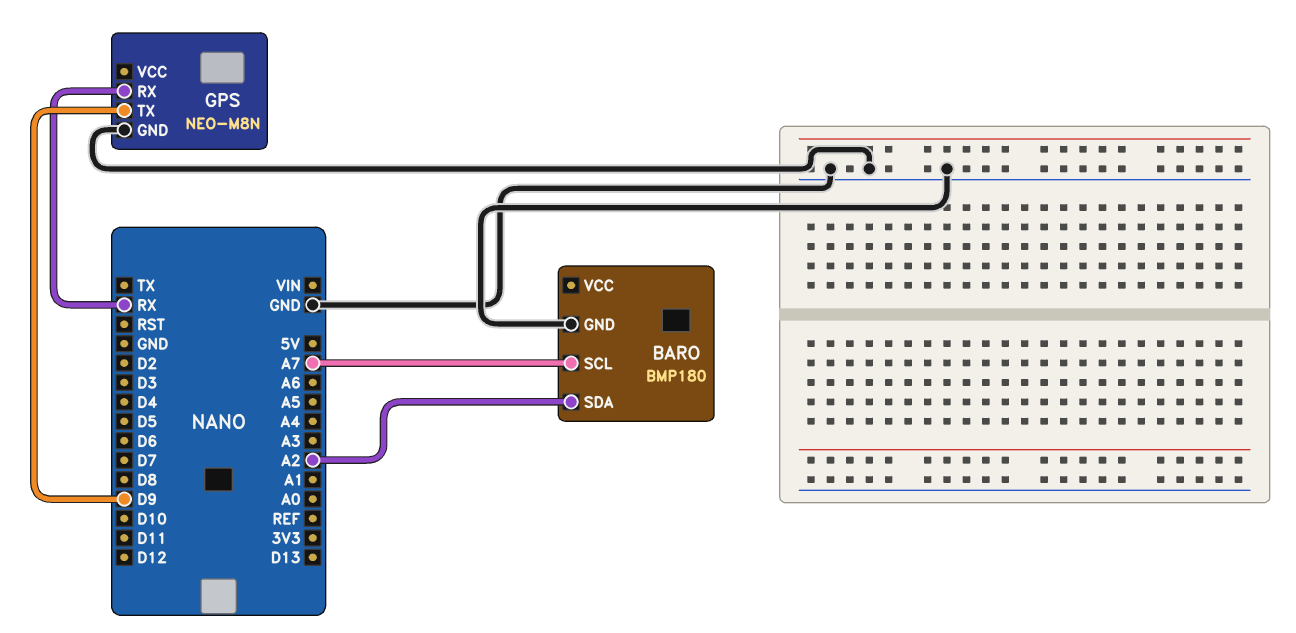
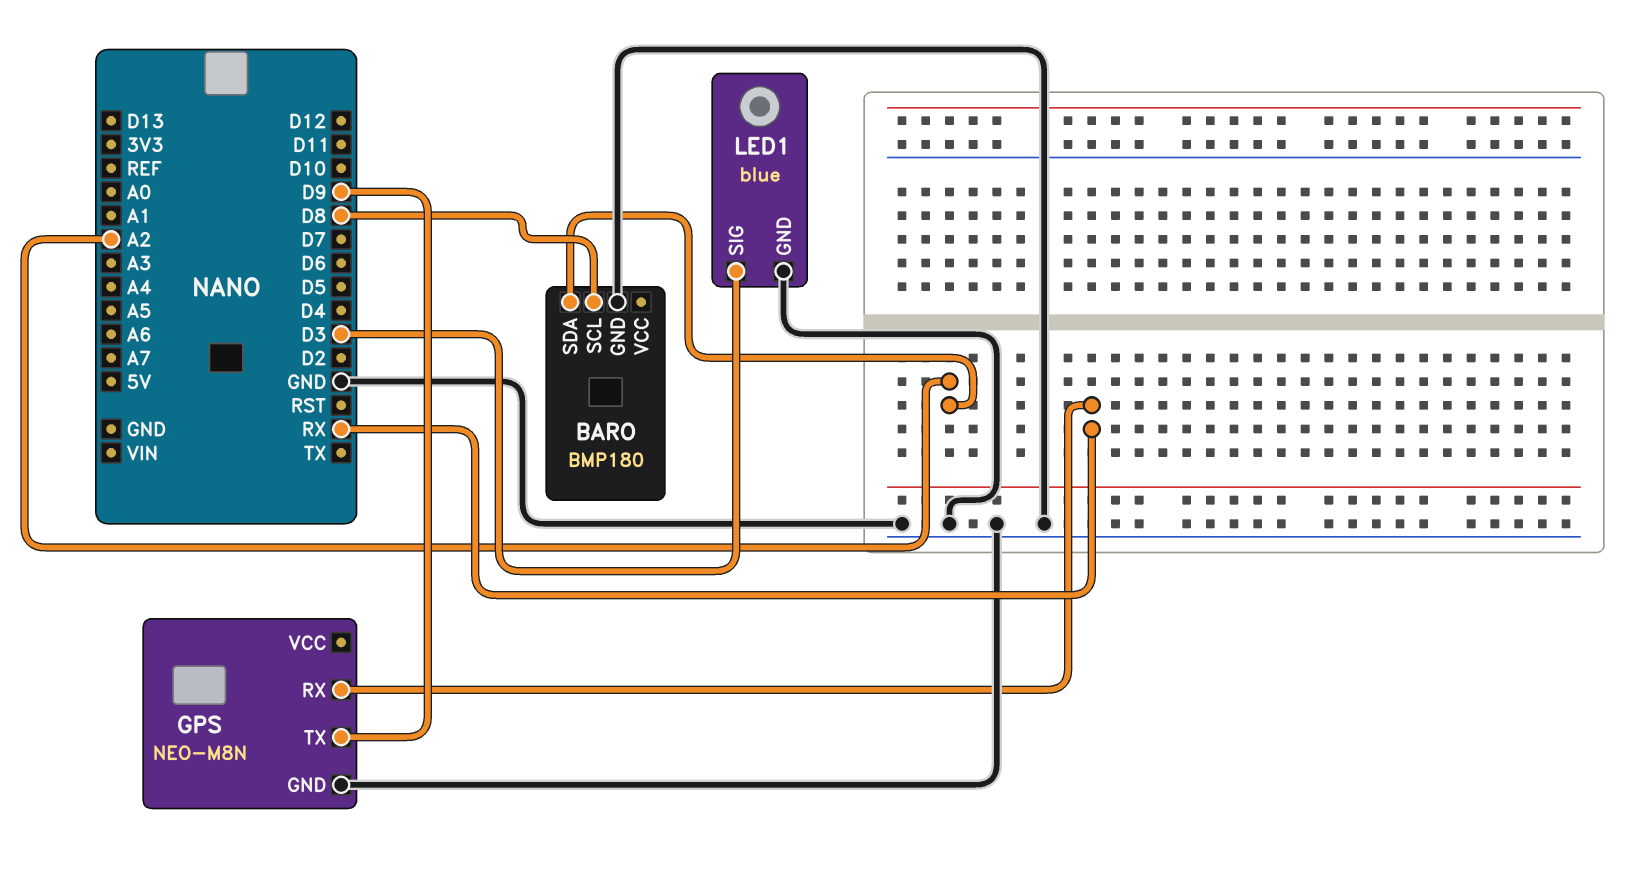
BARO pin SCL: A7 -> D8
LED1: none -> blue
LED1 pin GND: none -> GND
LED1 pin SIG: none -> D3

